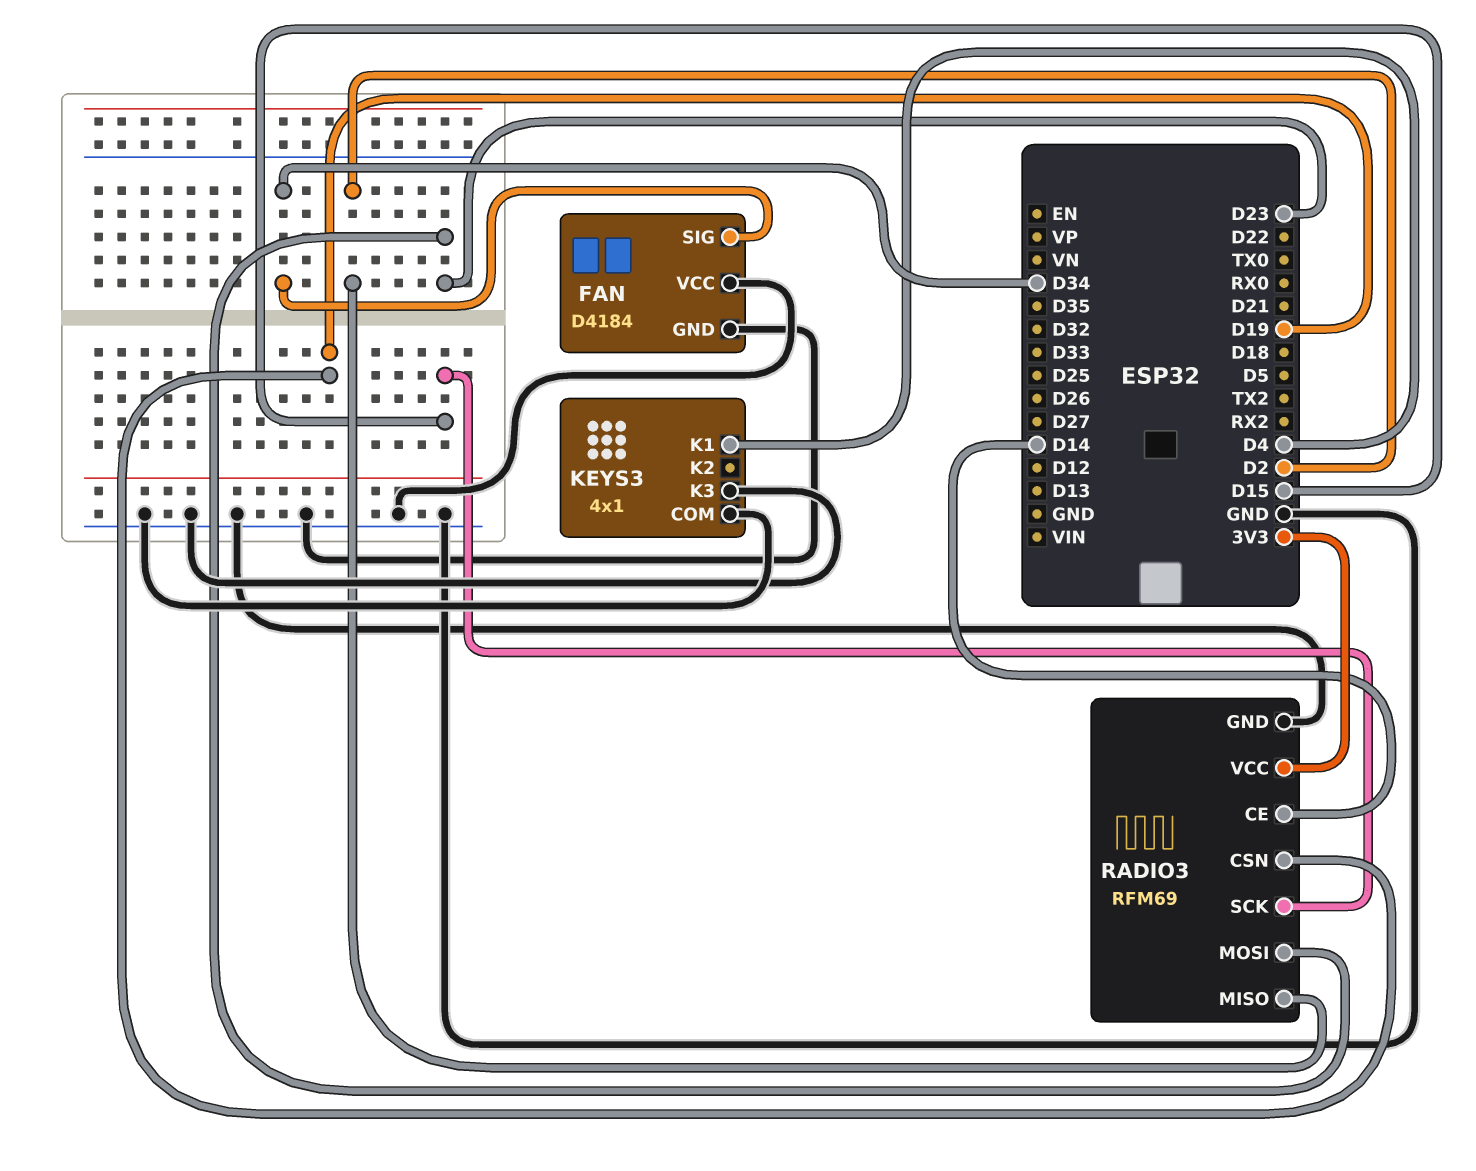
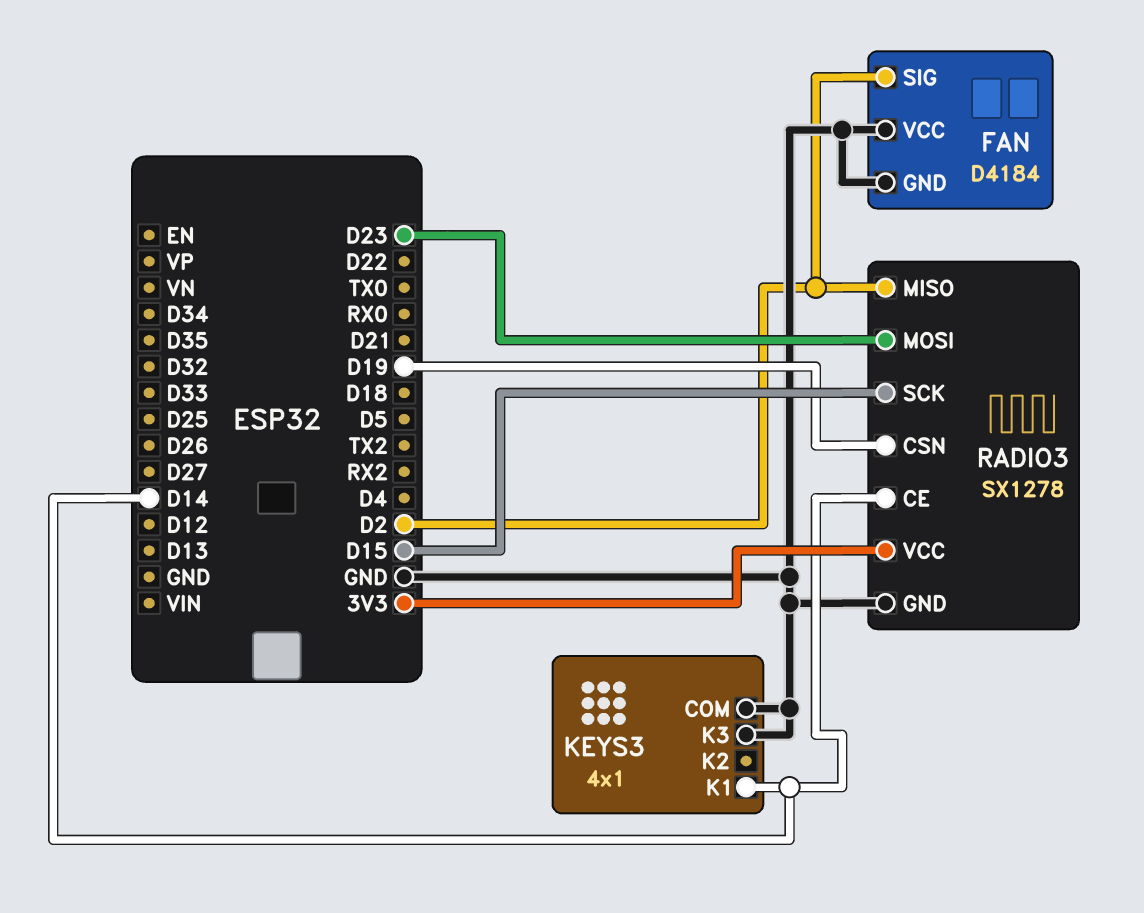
FAN pin SIG: D34 -> D2
KEYS3 pin K1: D4 -> D14
RADIO3: RFM69 -> SX1278

